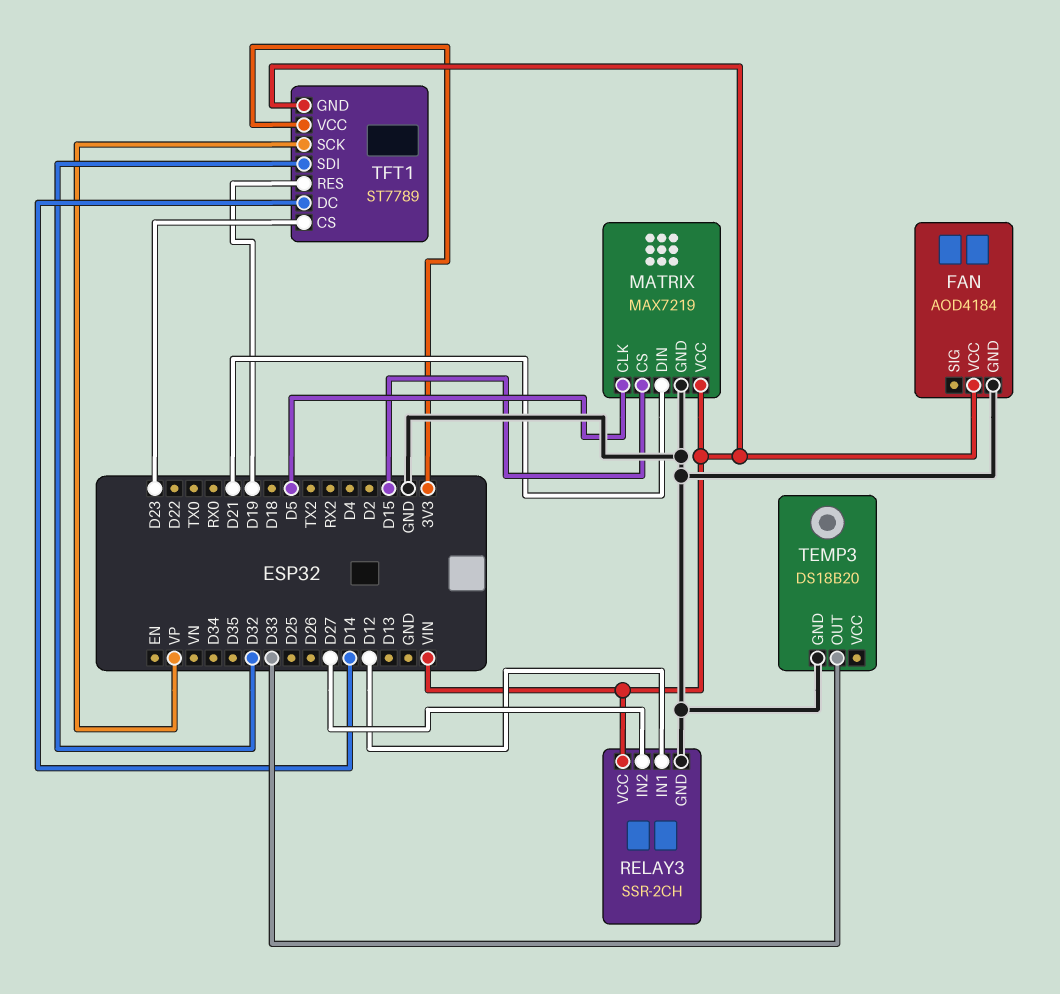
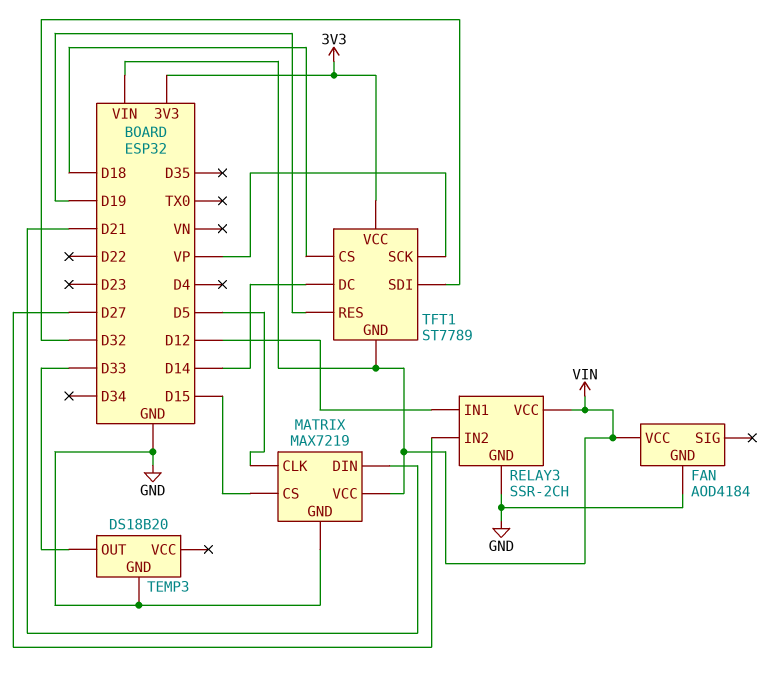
TFT1 pin CS: D23 -> D18

